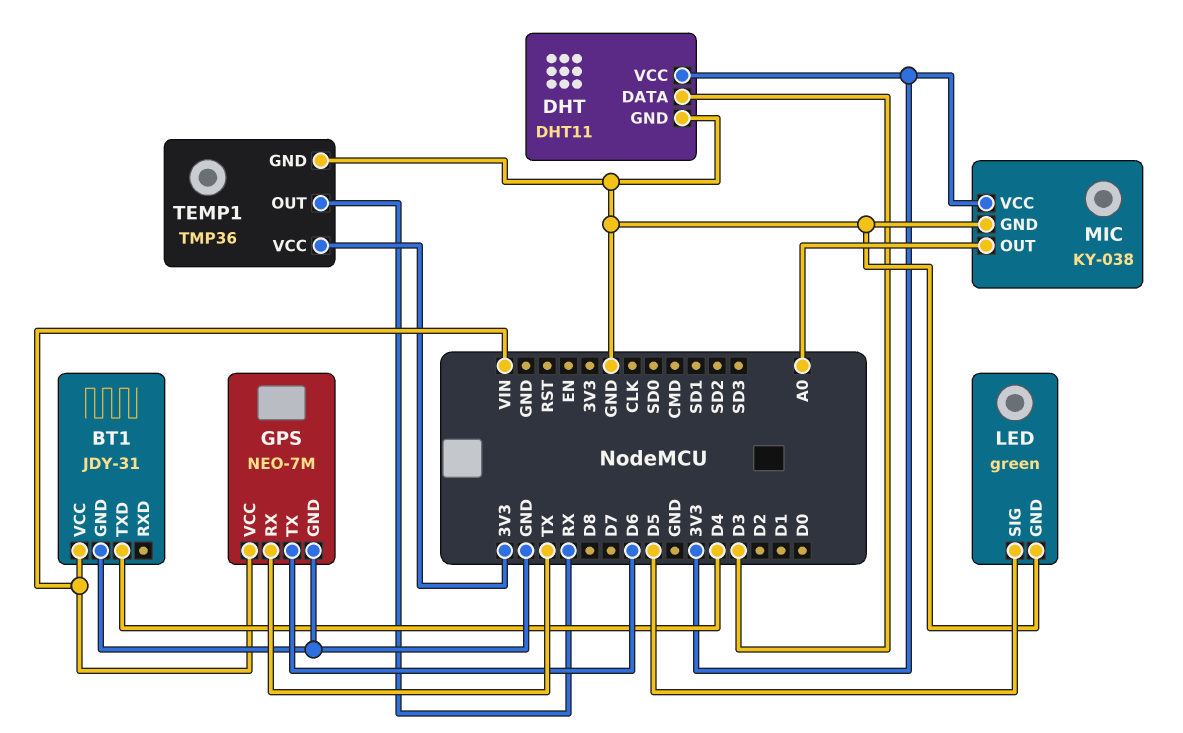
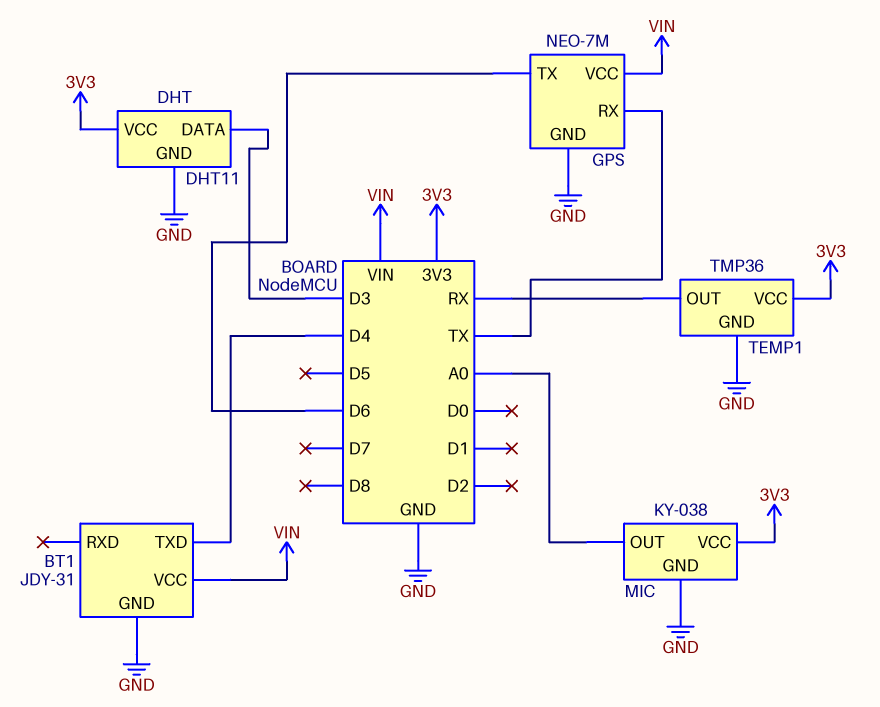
LED: green -> none
LED pin GND: GND -> none
LED pin SIG: D5 -> none

